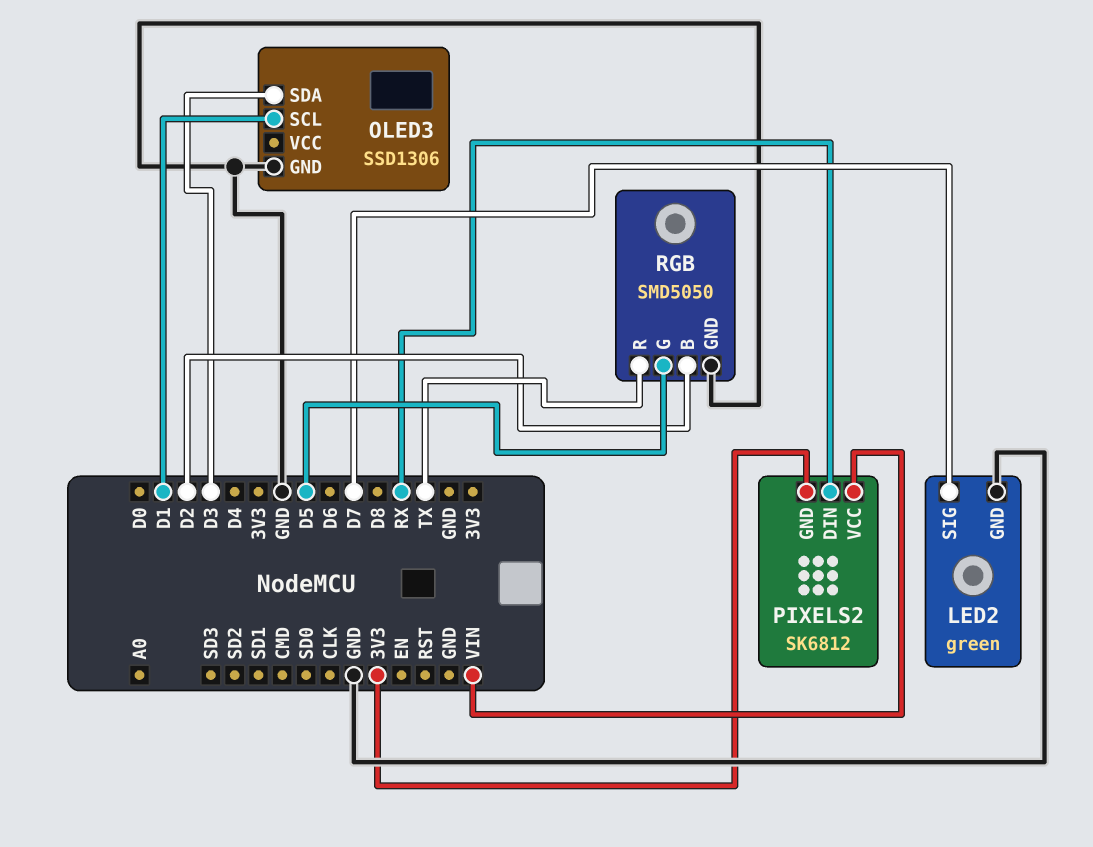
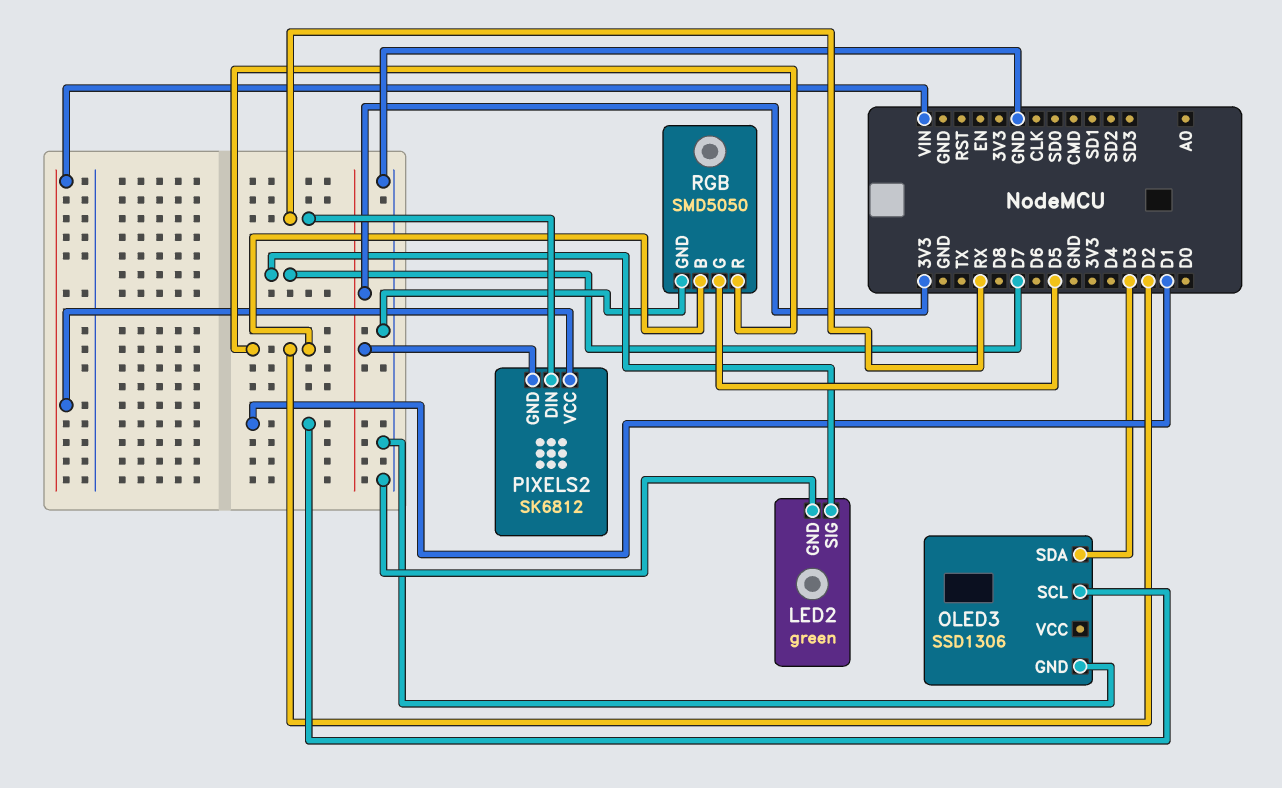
RGB pin R: TX -> D2

